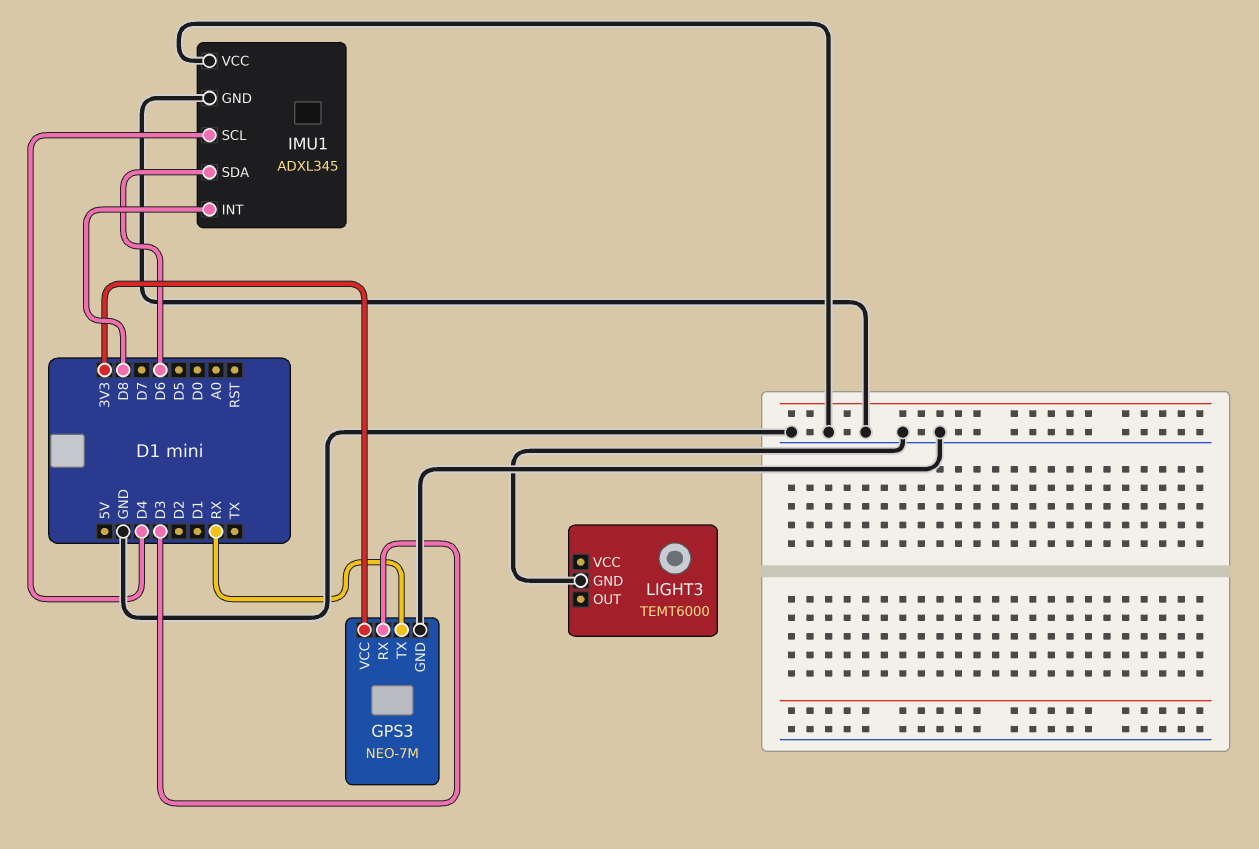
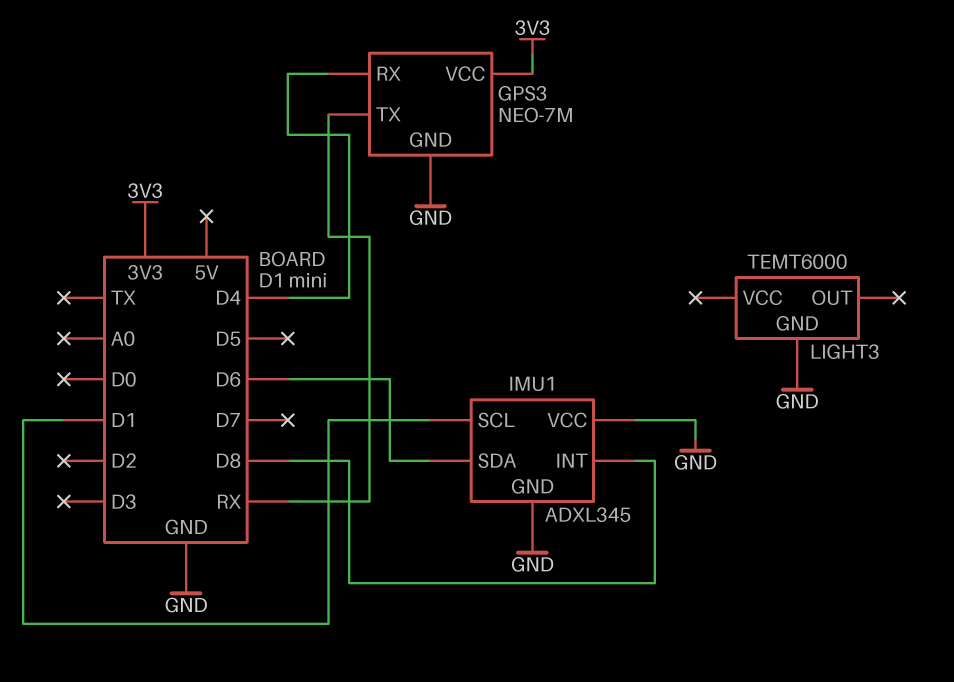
GPS3 pin RX: D3 -> D4
IMU1 pin SCL: D4 -> D1

